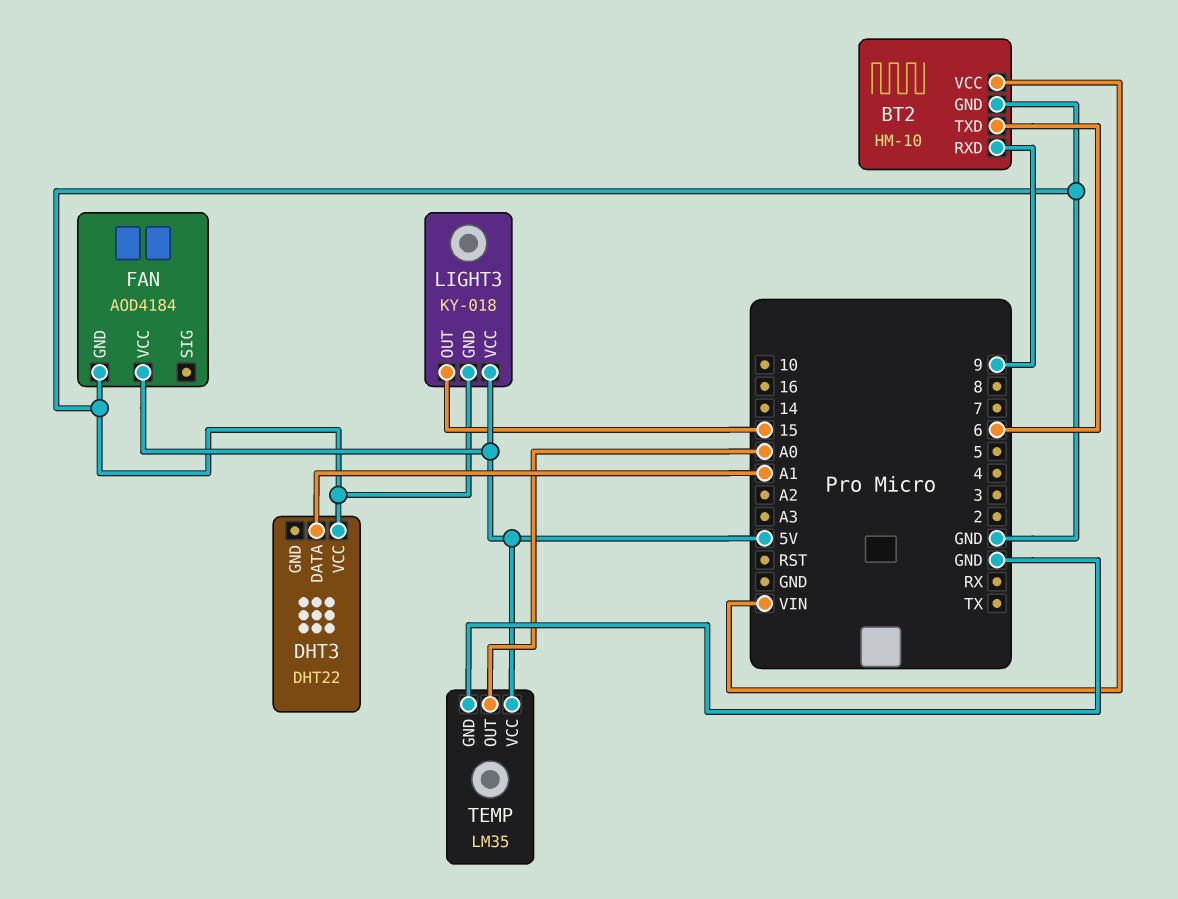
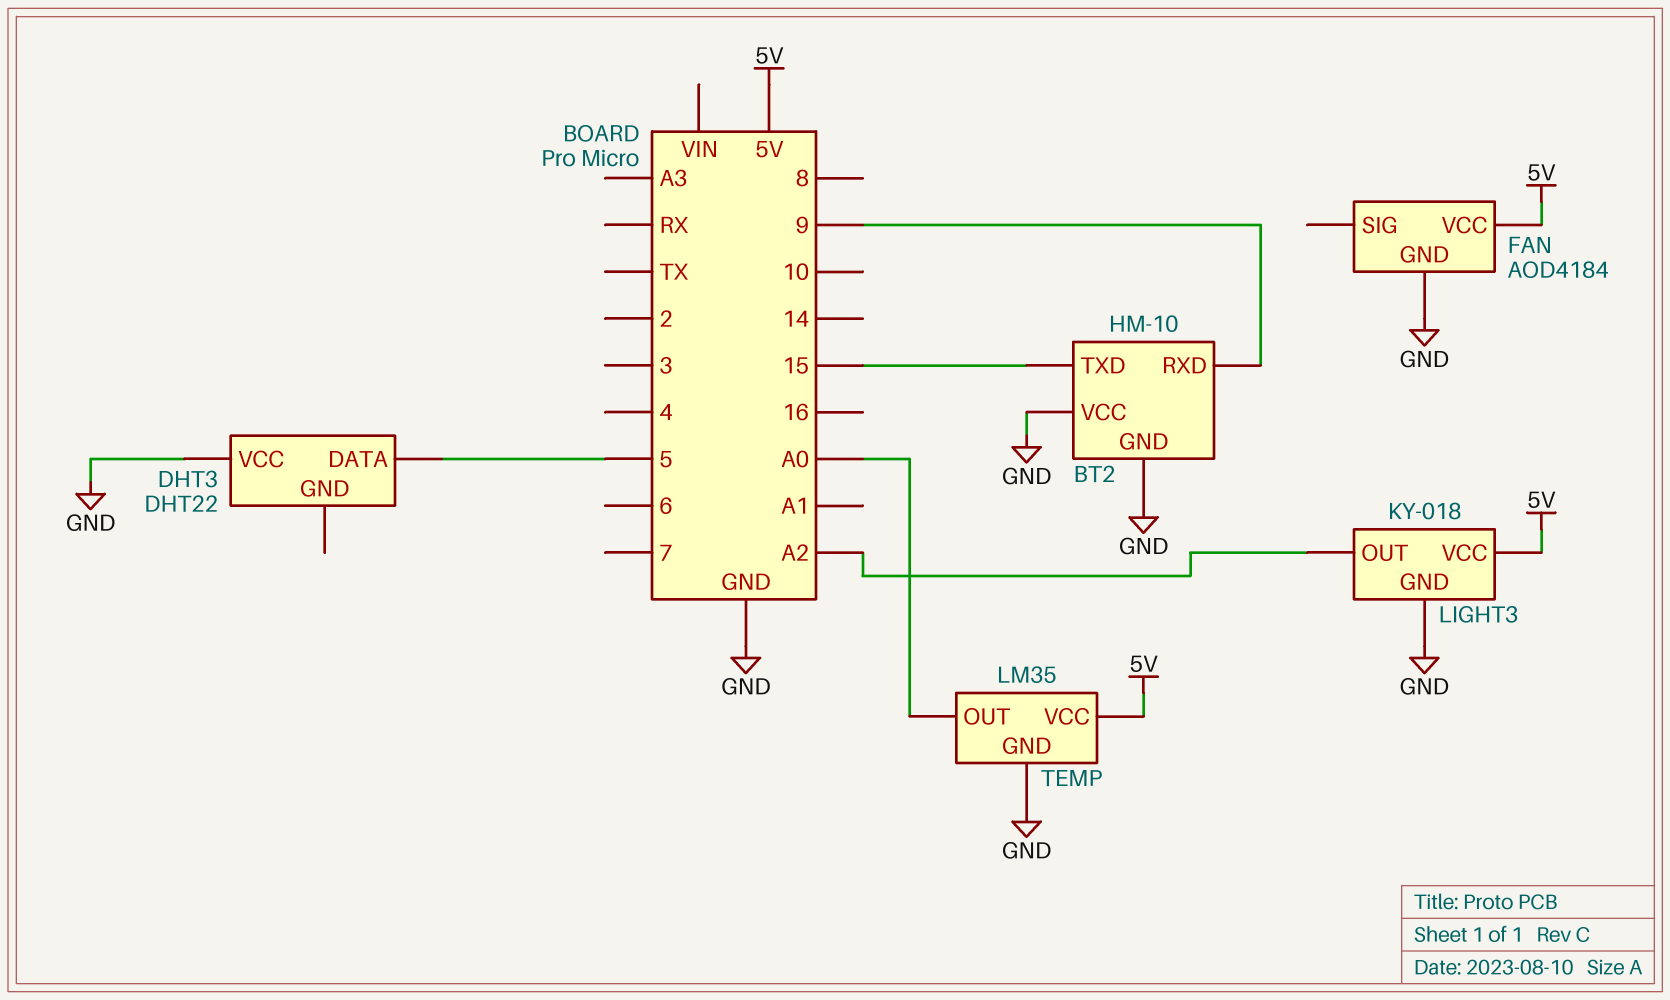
BT2 pin TXD: 6 -> 15
BT2 pin VCC: VIN -> GND
DHT3 pin DATA: A1 -> 5
LIGHT3 pin OUT: 15 -> A2

